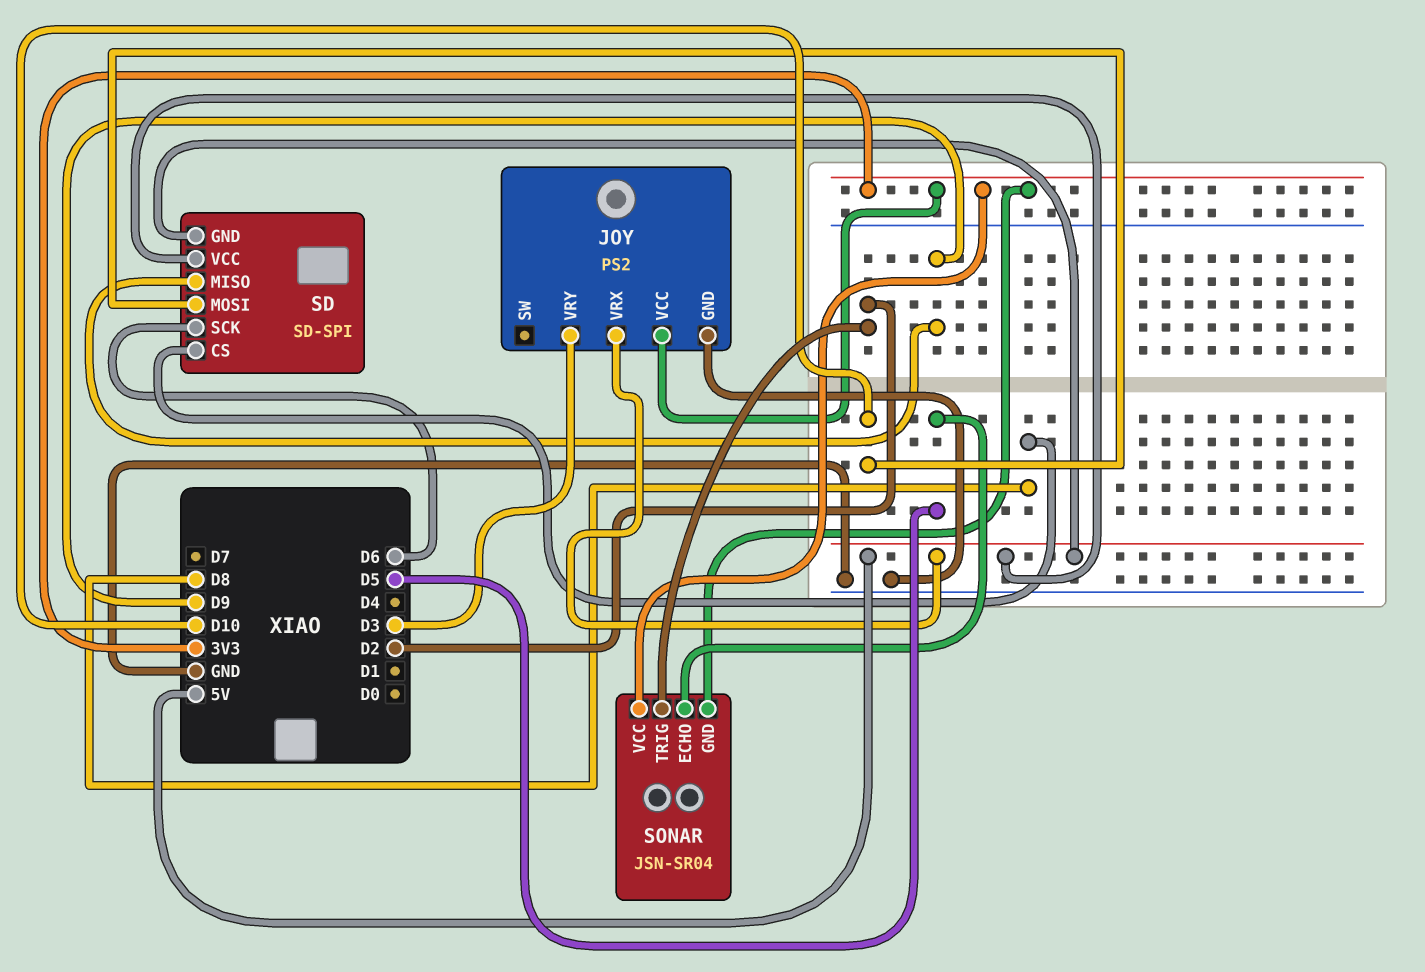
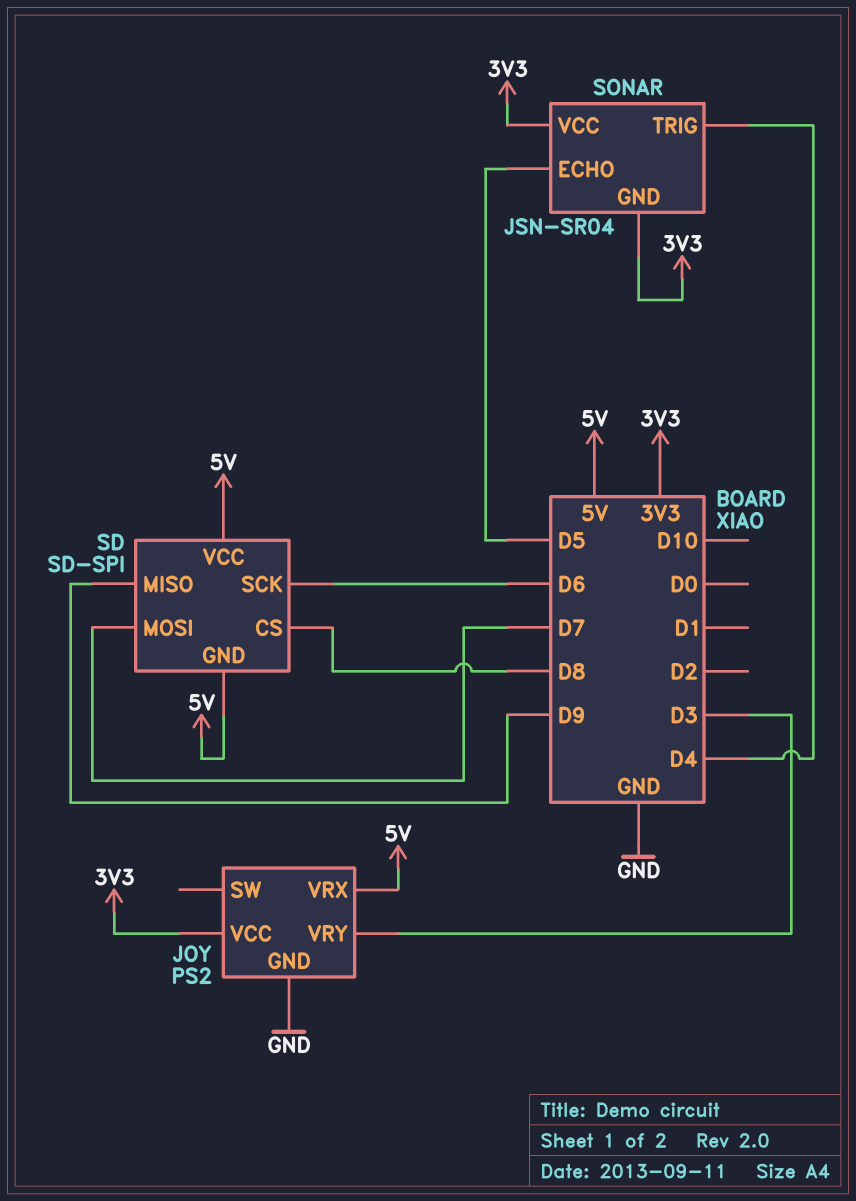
SD pin MOSI: D10 -> D7
SONAR pin TRIG: D2 -> D4

